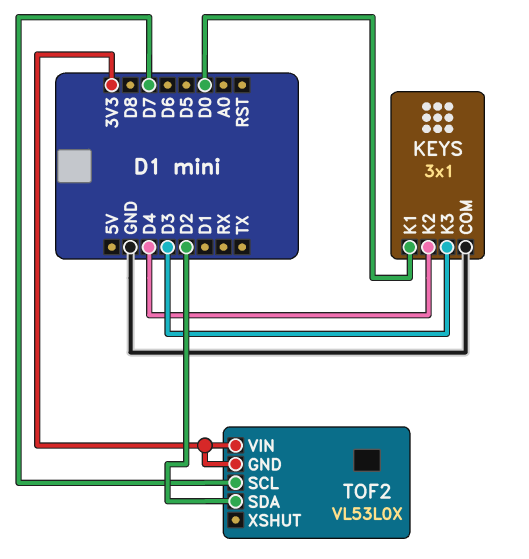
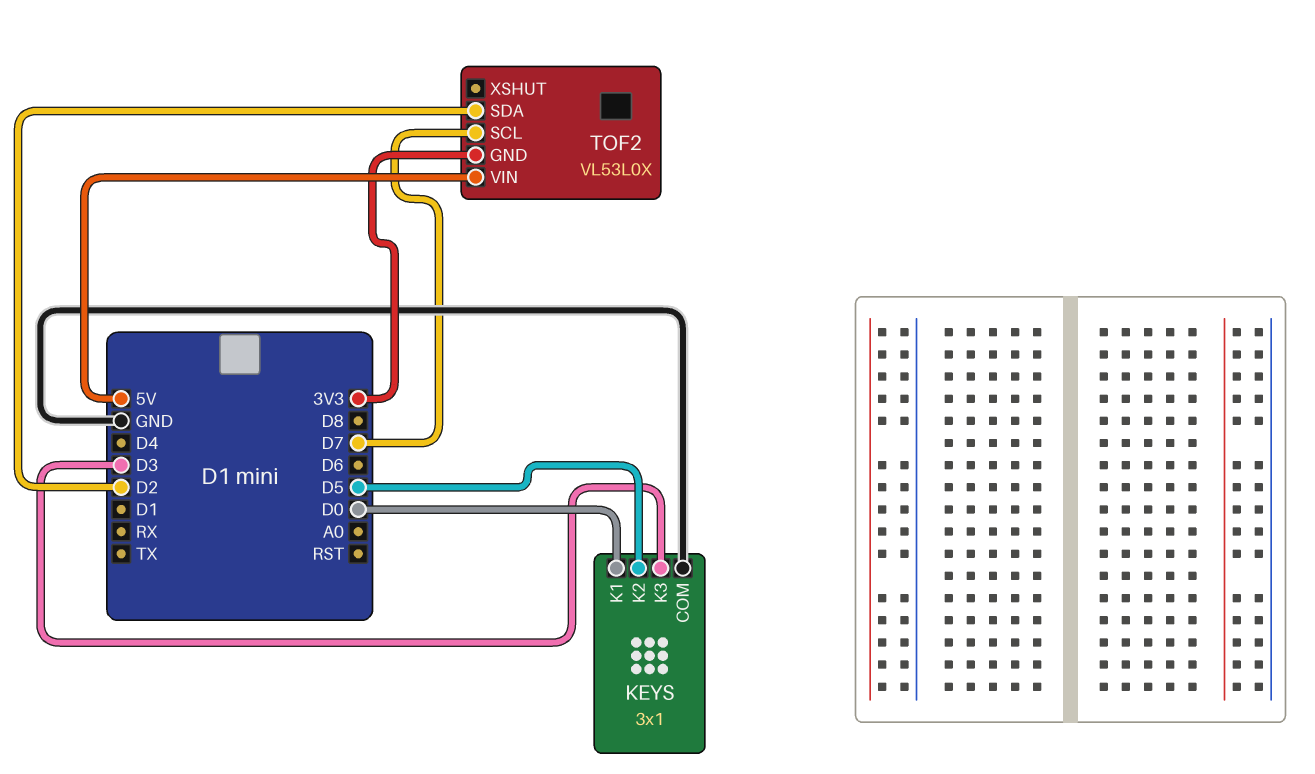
KEYS pin K2: D4 -> D5
TOF2 pin VIN: 3V3 -> 5V

